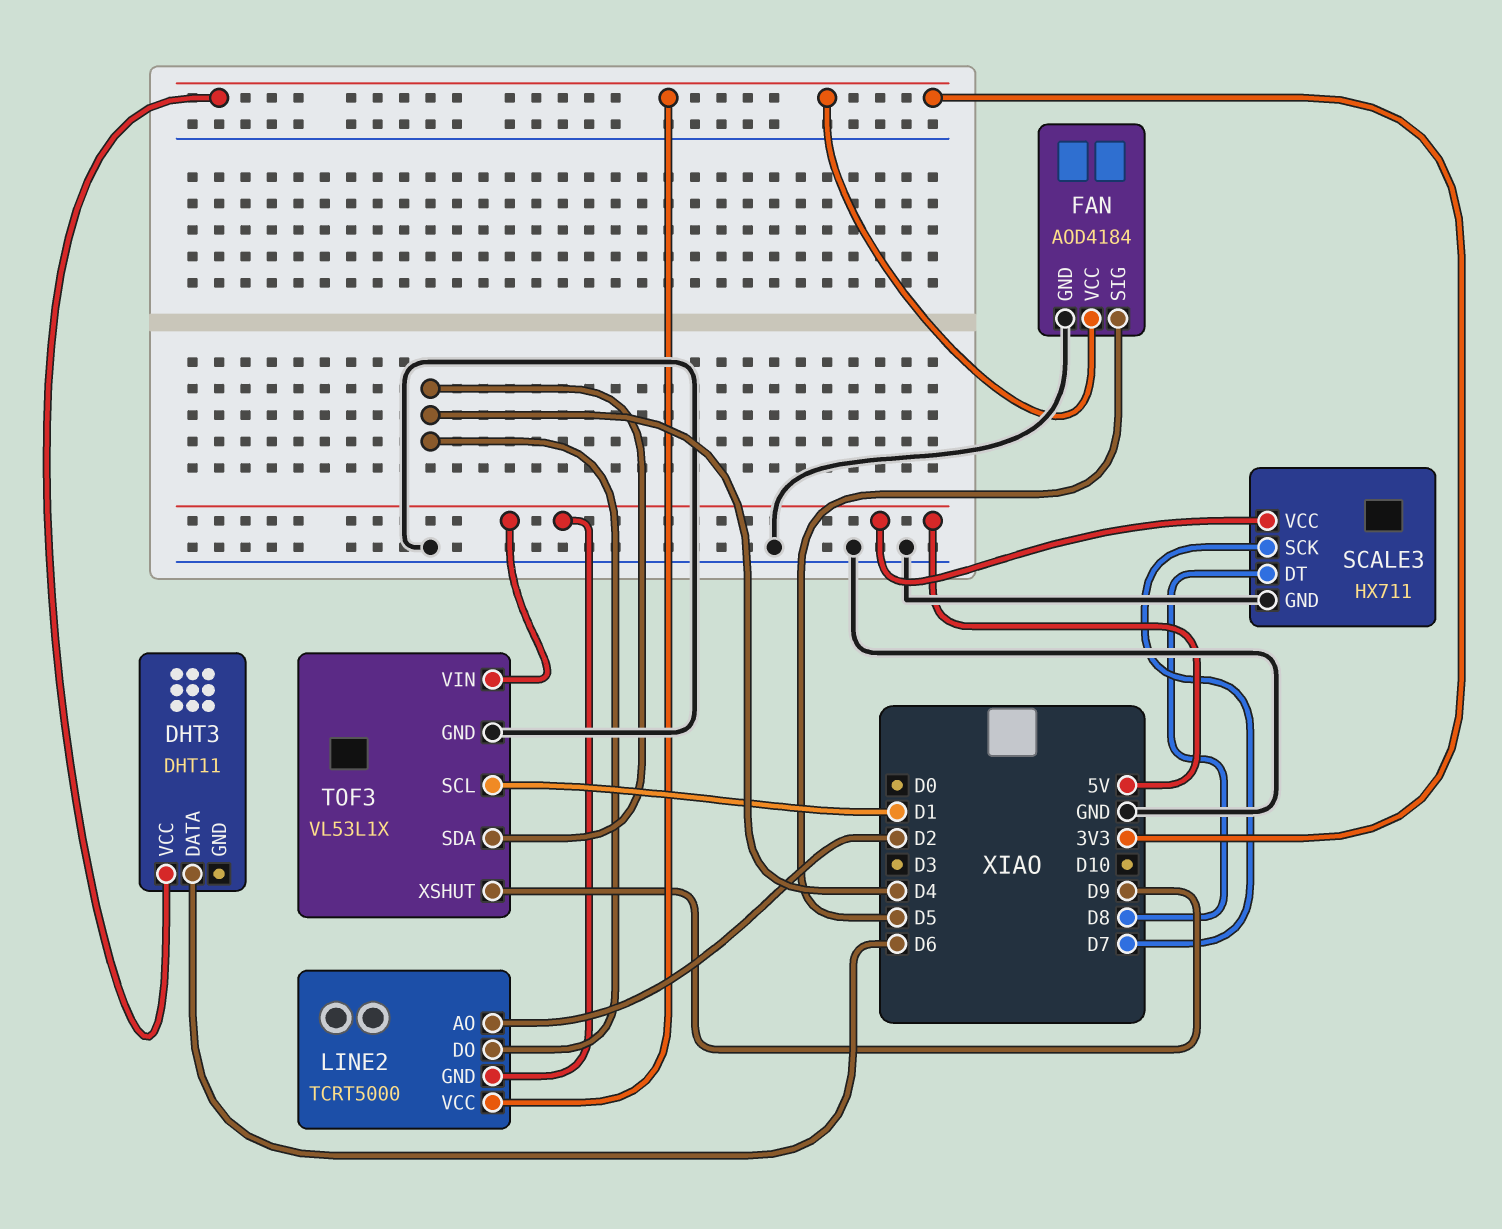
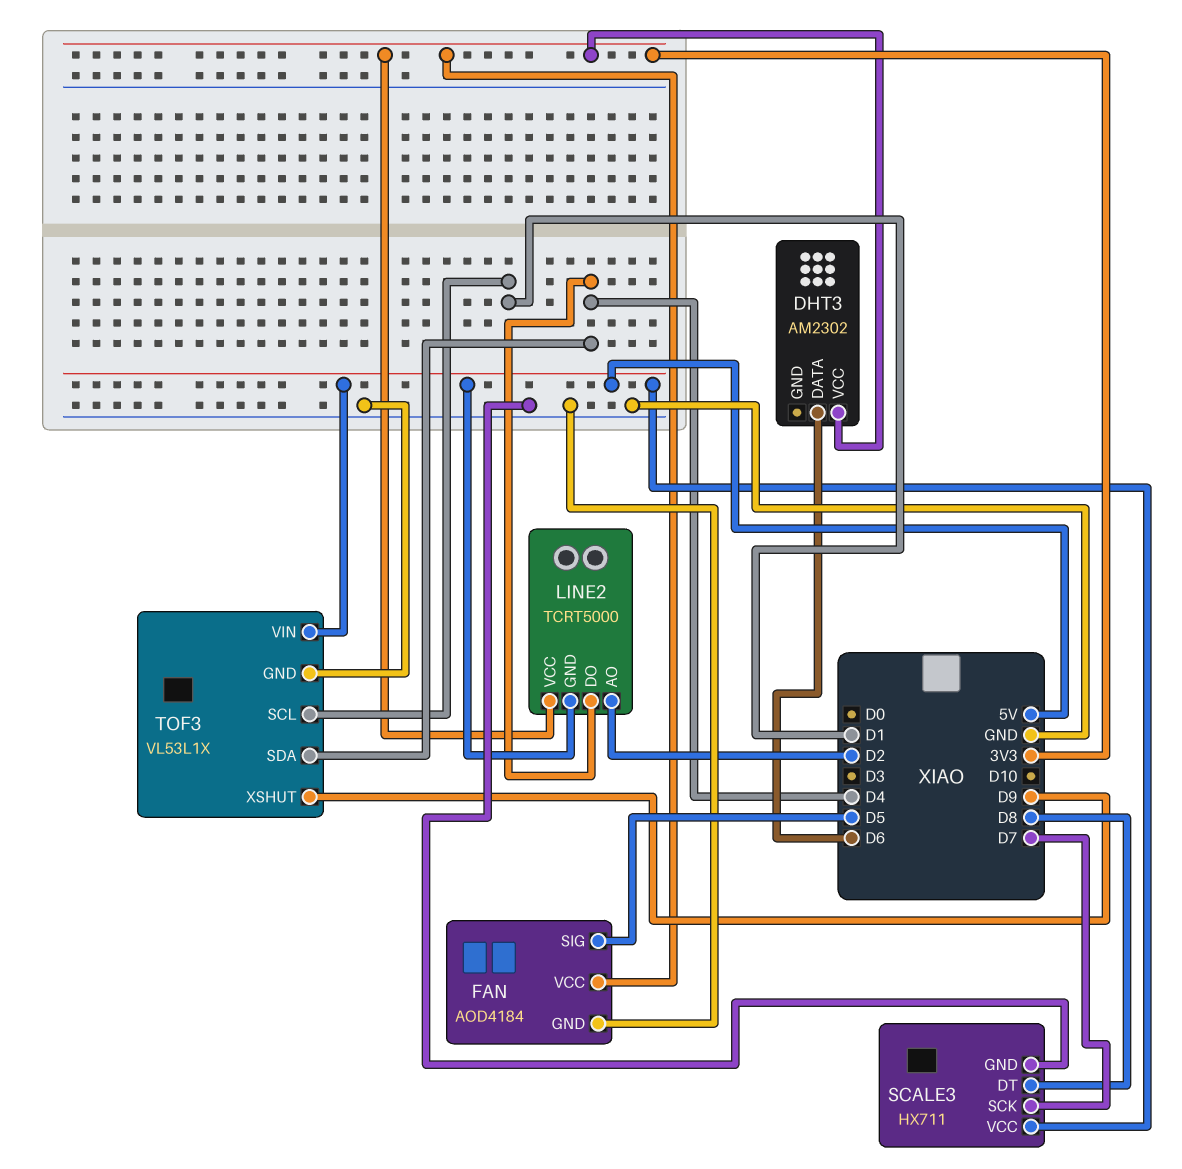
DHT3: DHT11 -> AM2302

